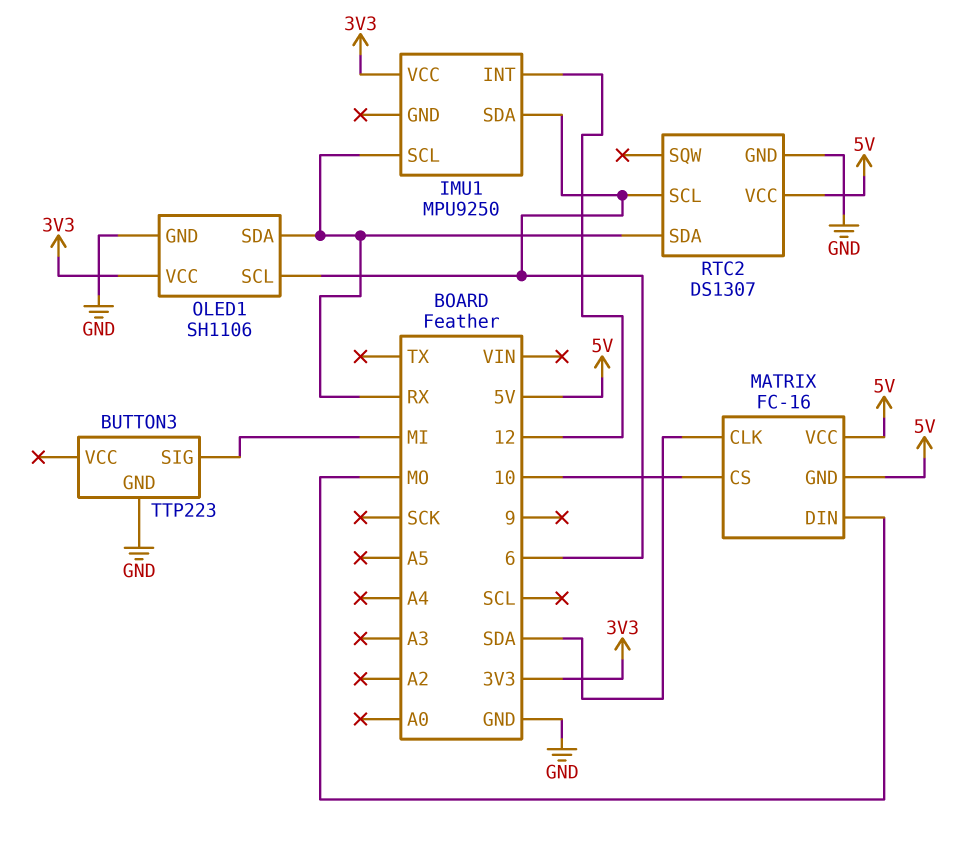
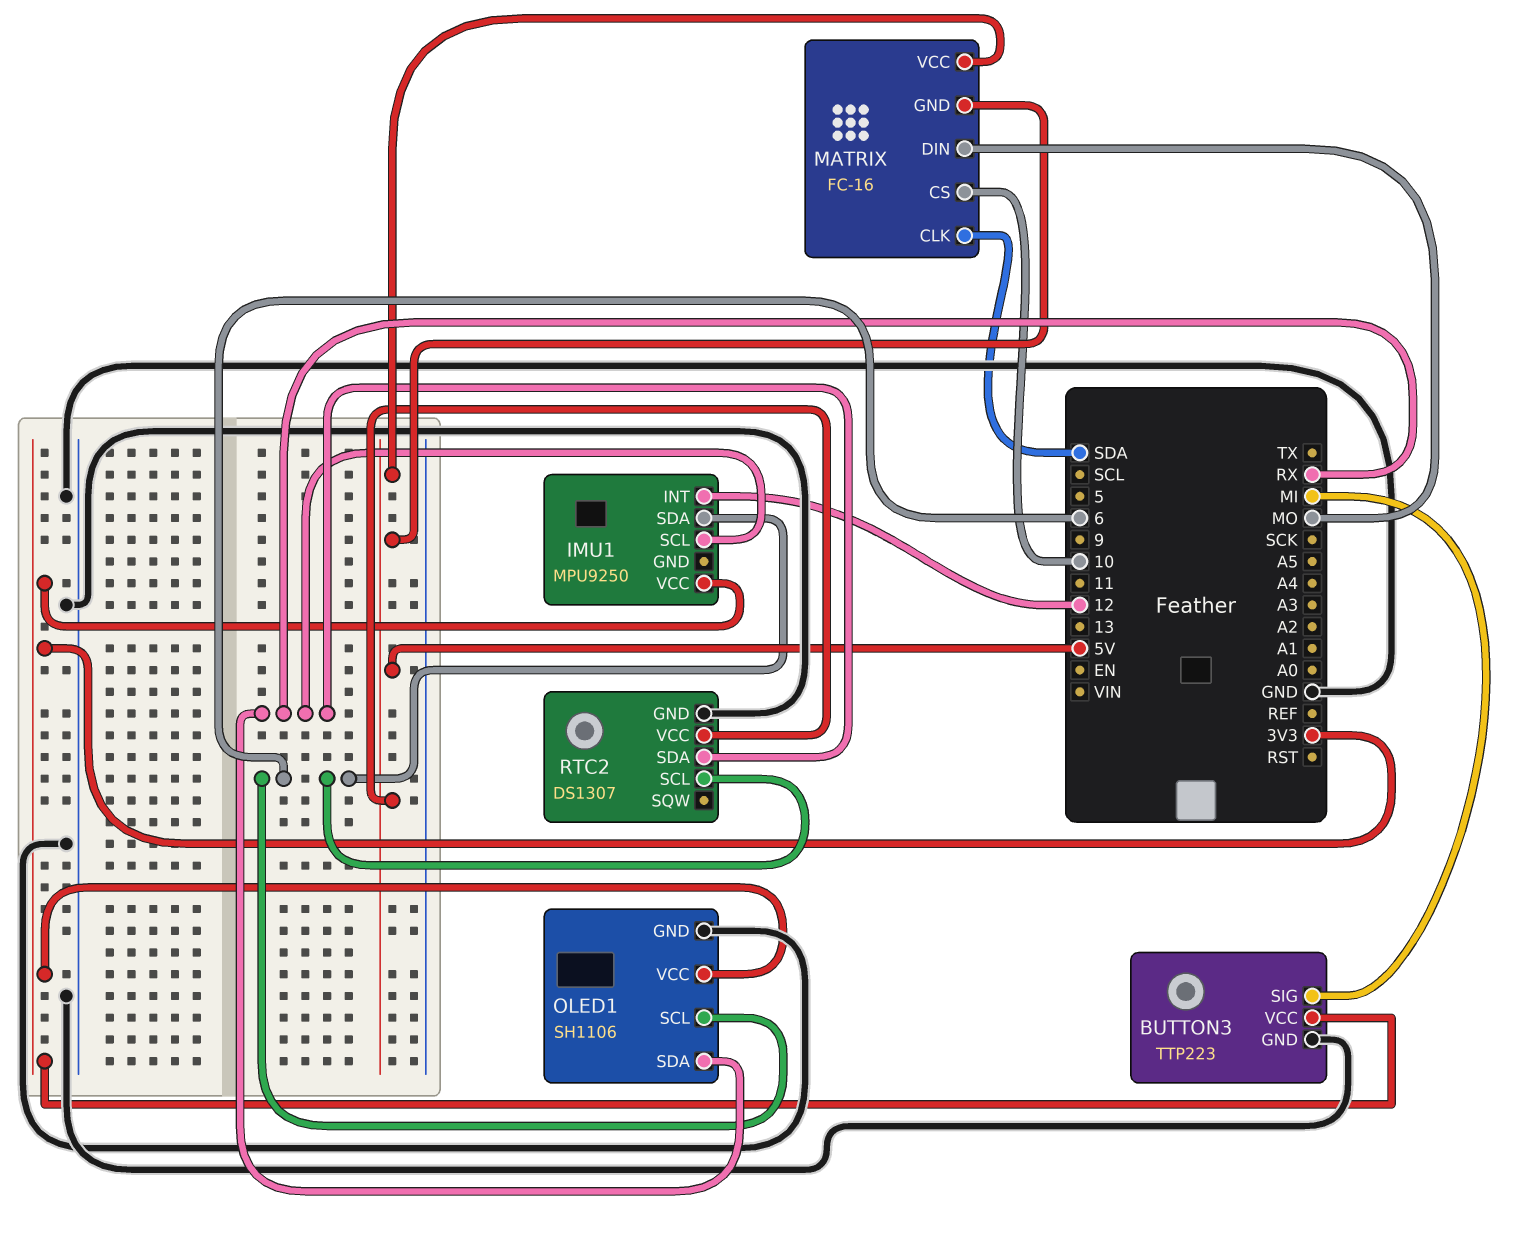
BUTTON3 pin VCC: none -> 3V3

